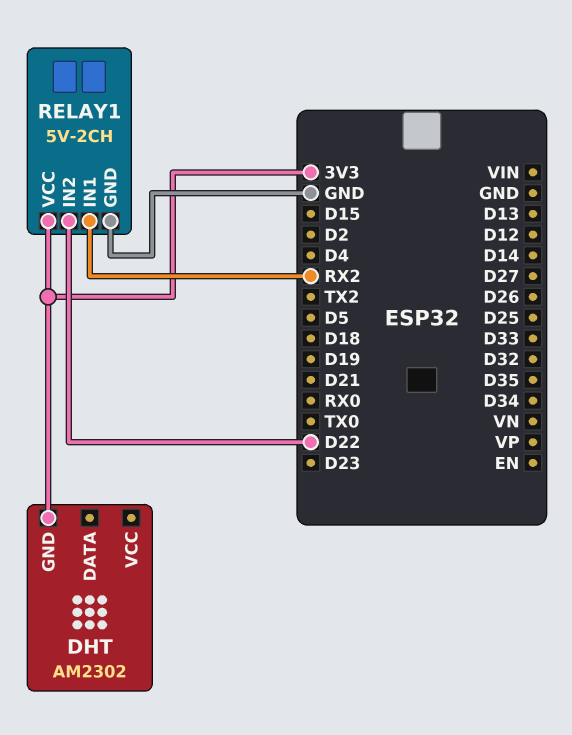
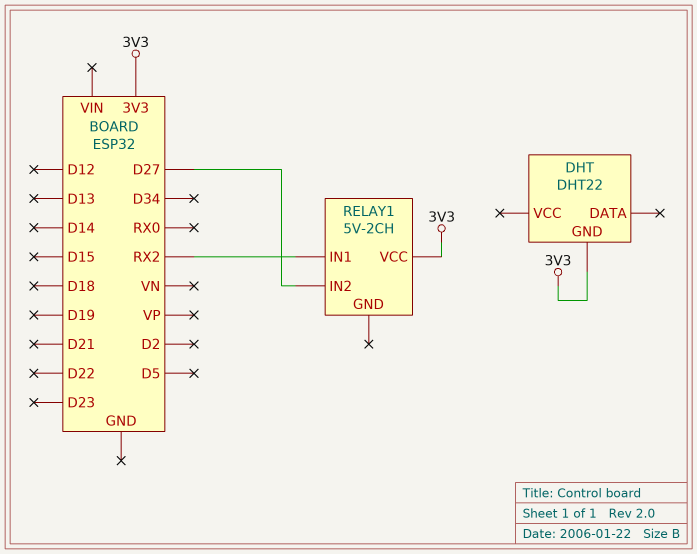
DHT: AM2302 -> DHT22
RELAY1 pin GND: GND -> none
RELAY1 pin IN2: D22 -> D27

